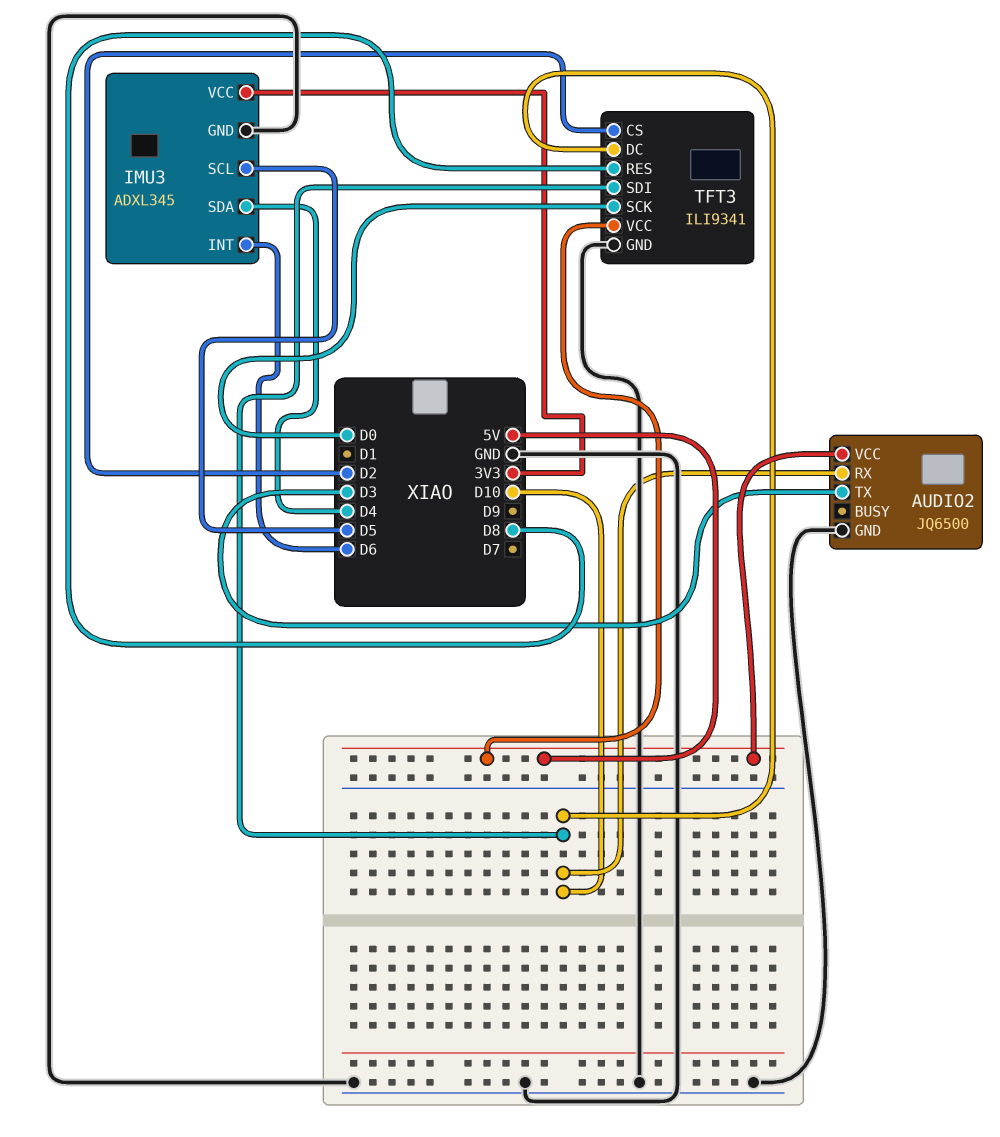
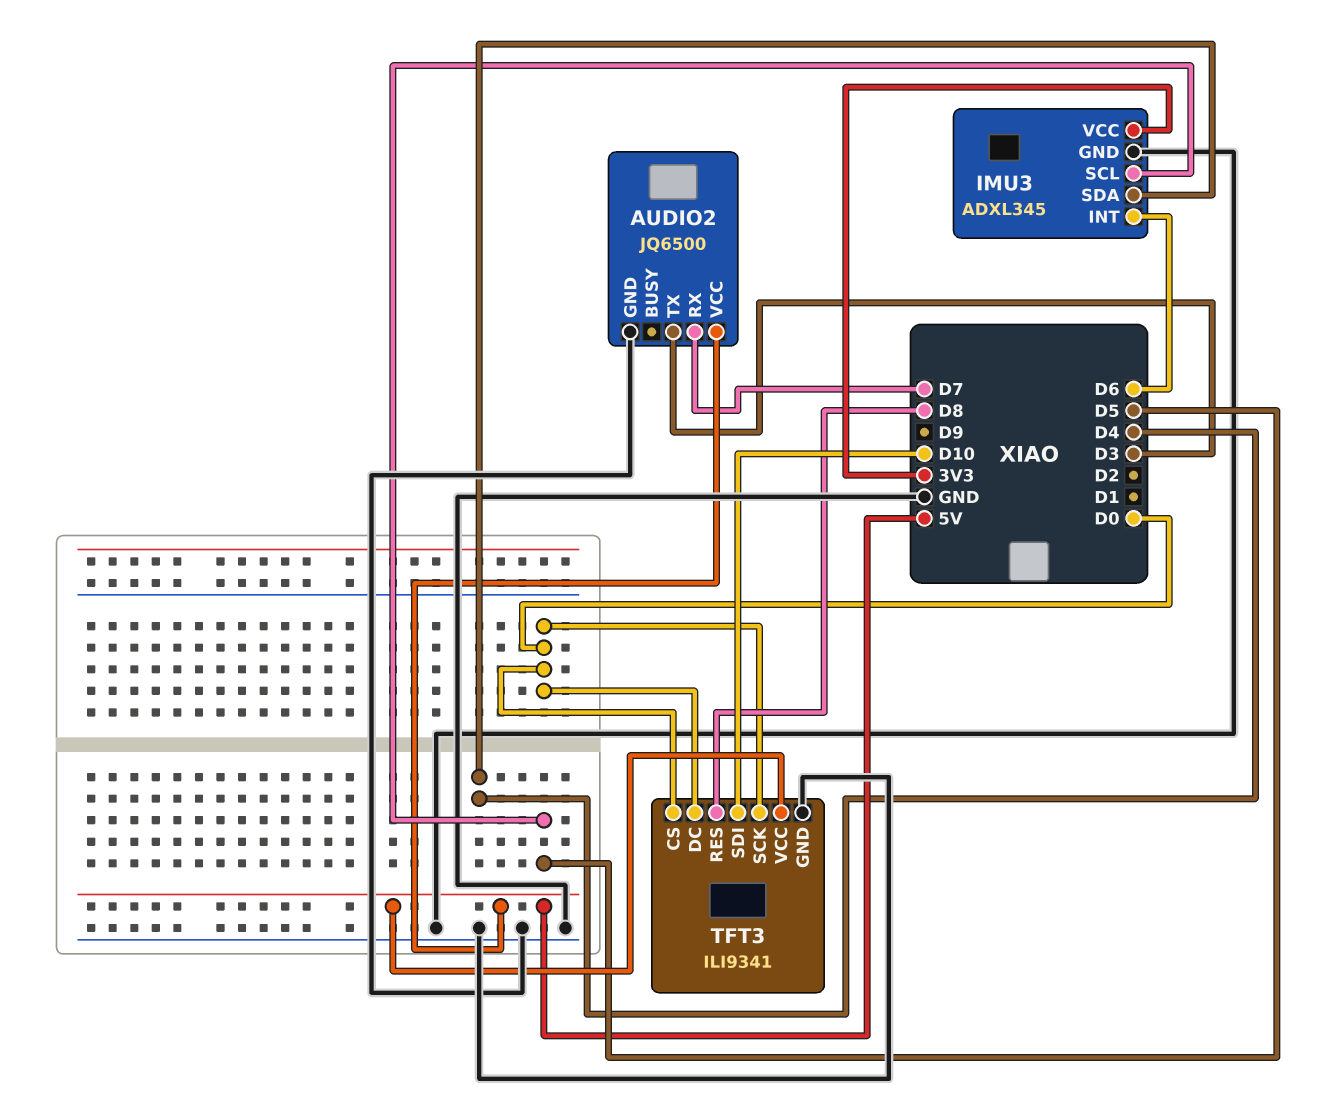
AUDIO2 pin RX: D10 -> D7
TFT3 pin CS: D2 -> D0
TFT3 pin DC: D10 -> D0

